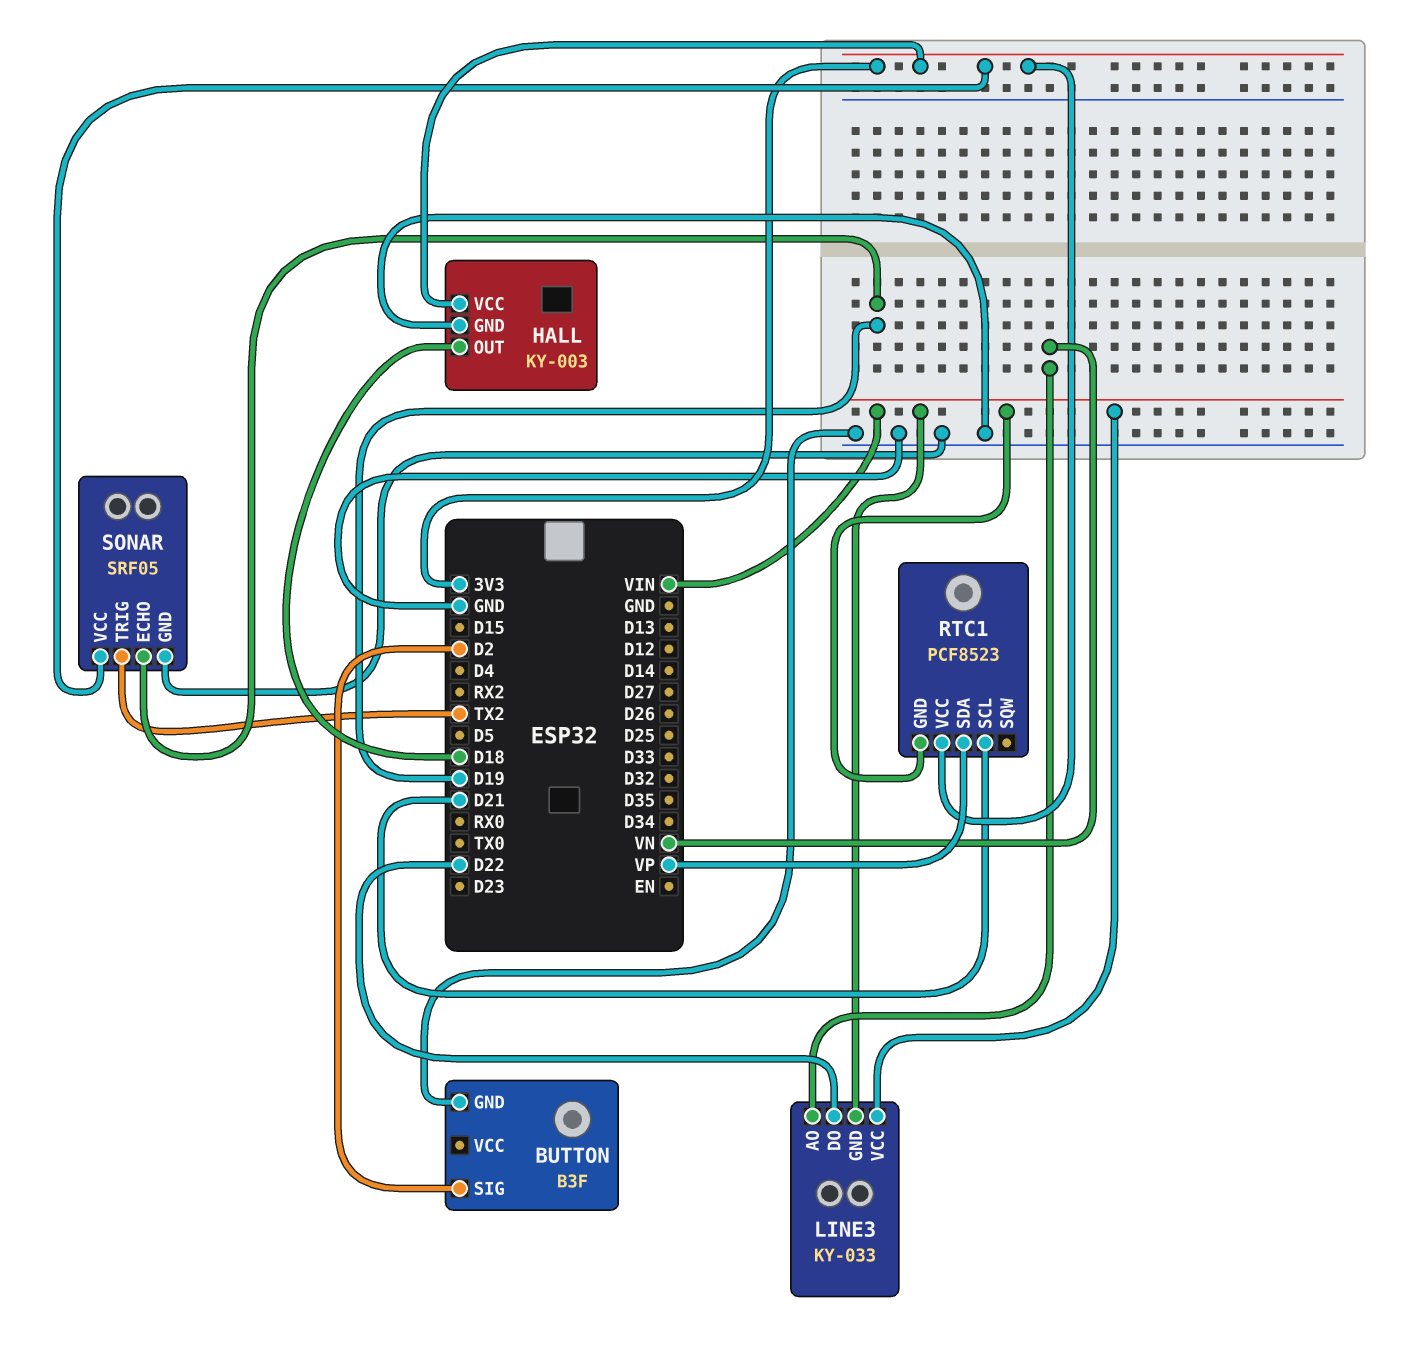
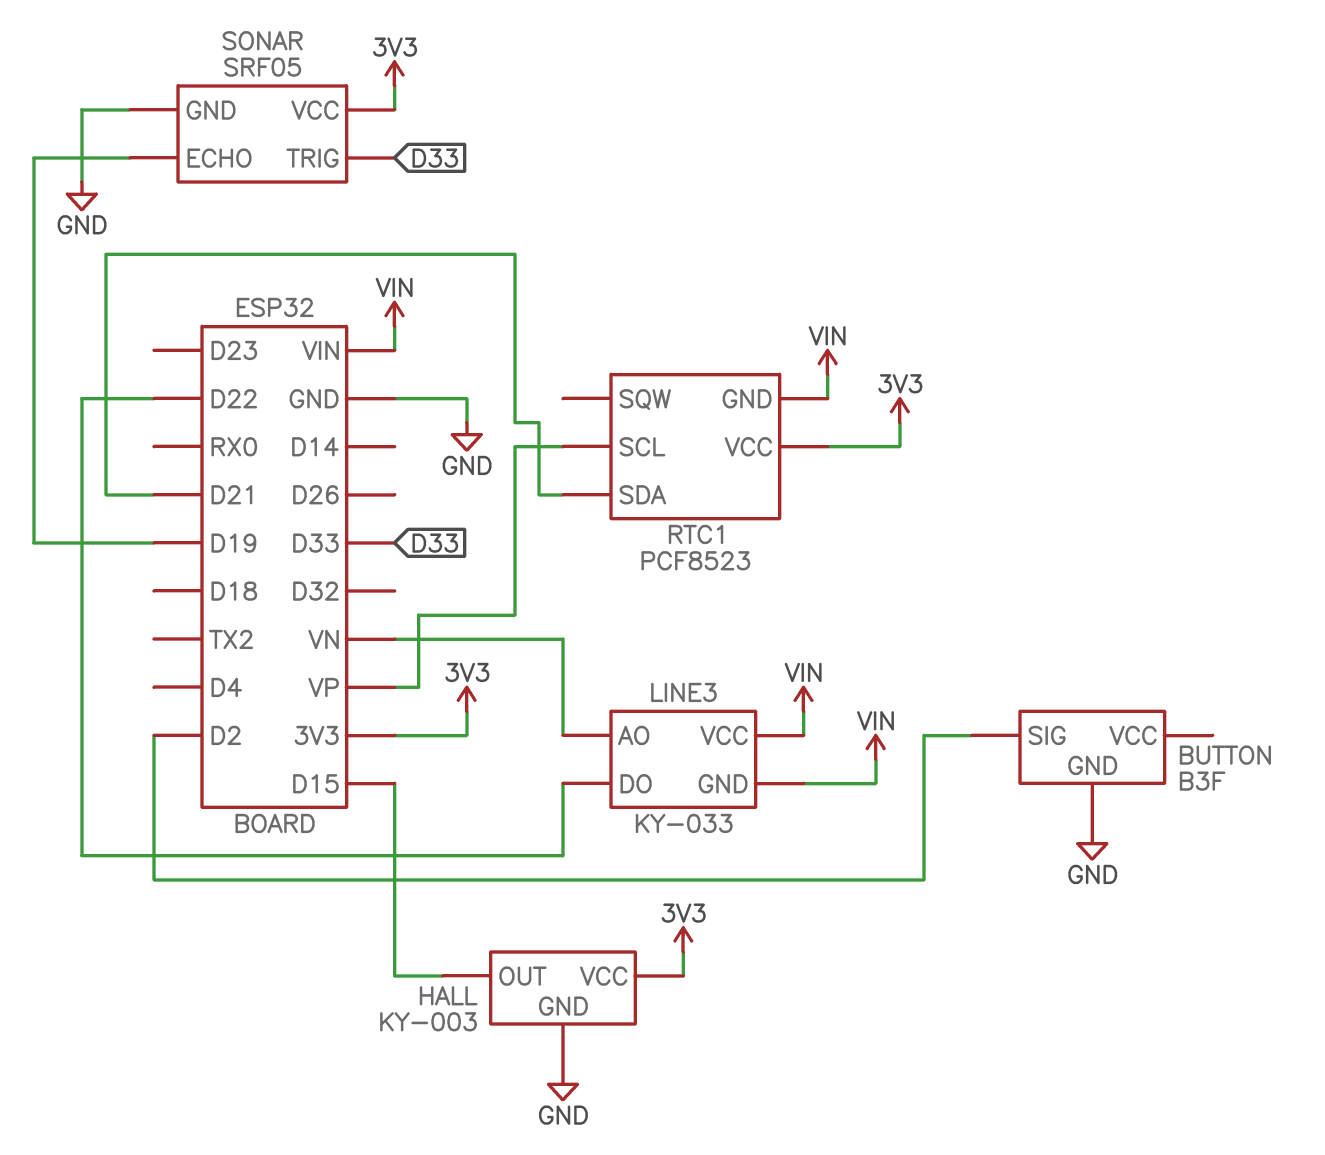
HALL pin OUT: D18 -> D15
RTC1 pin SCL: D21 -> VP
RTC1 pin SDA: VP -> D21
SONAR pin TRIG: TX2 -> D33

